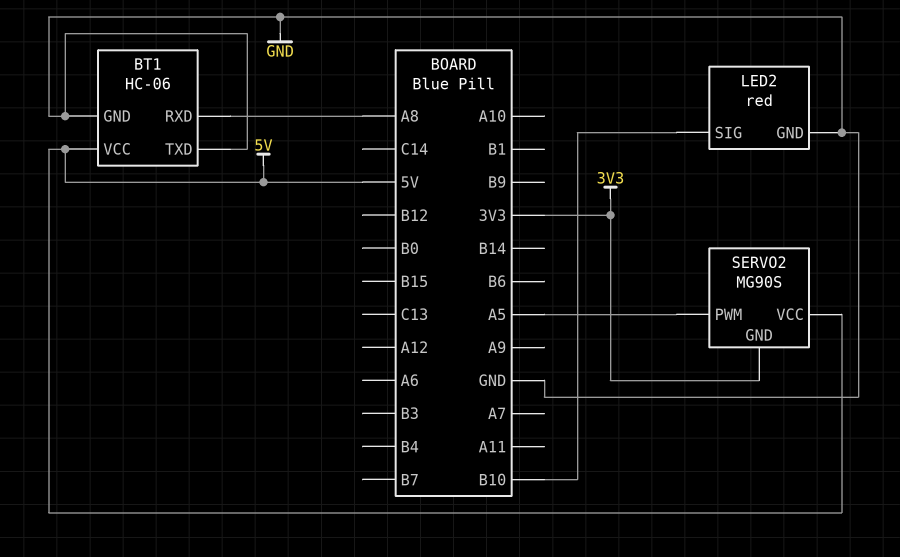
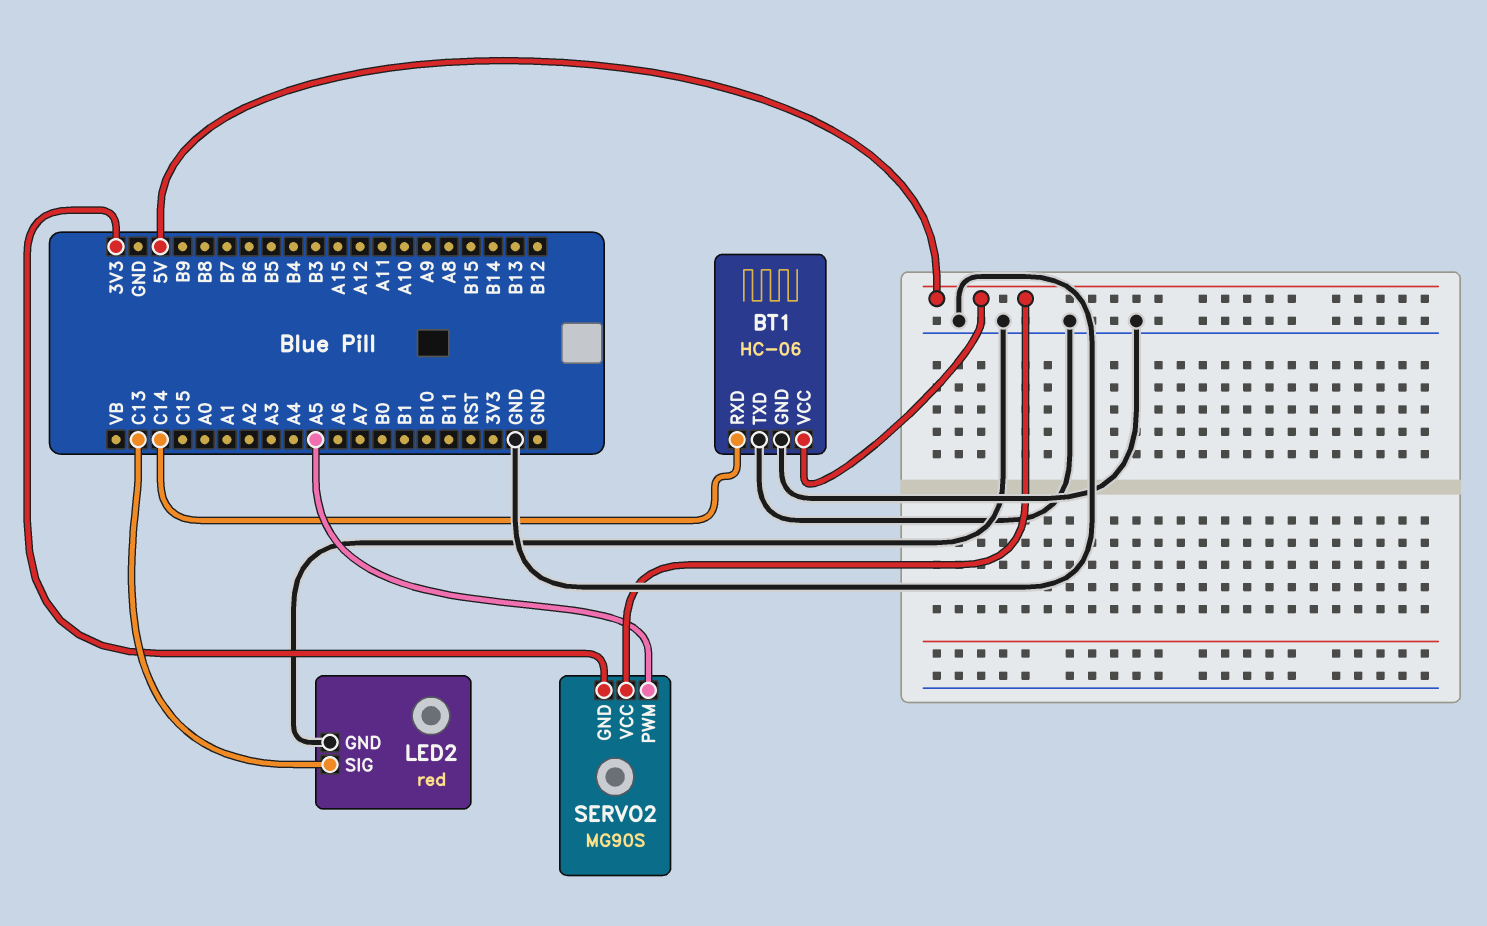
BT1 pin RXD: A8 -> C14
LED2 pin SIG: B10 -> C13

